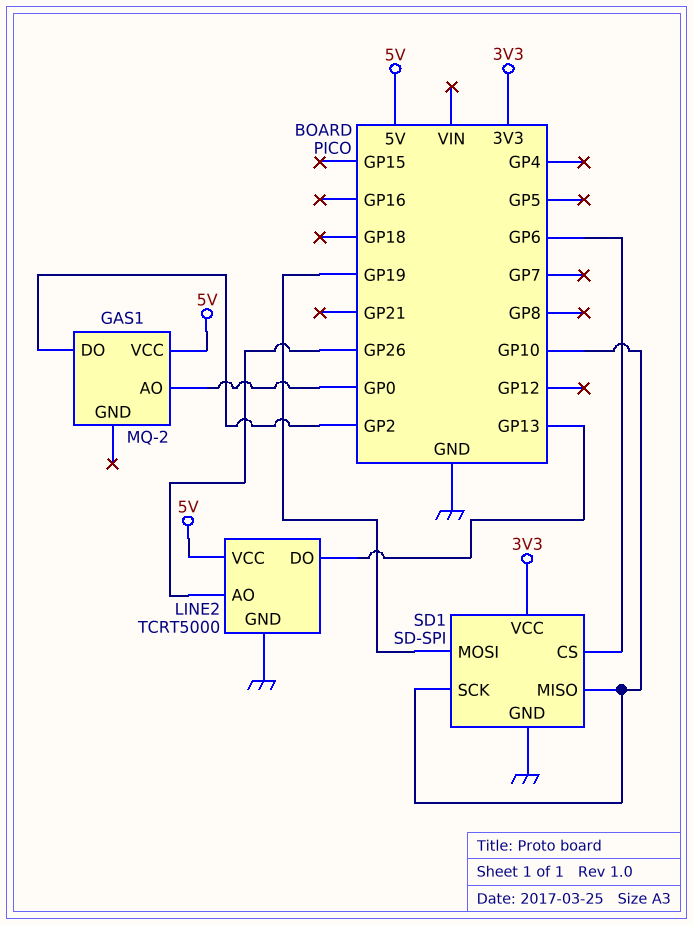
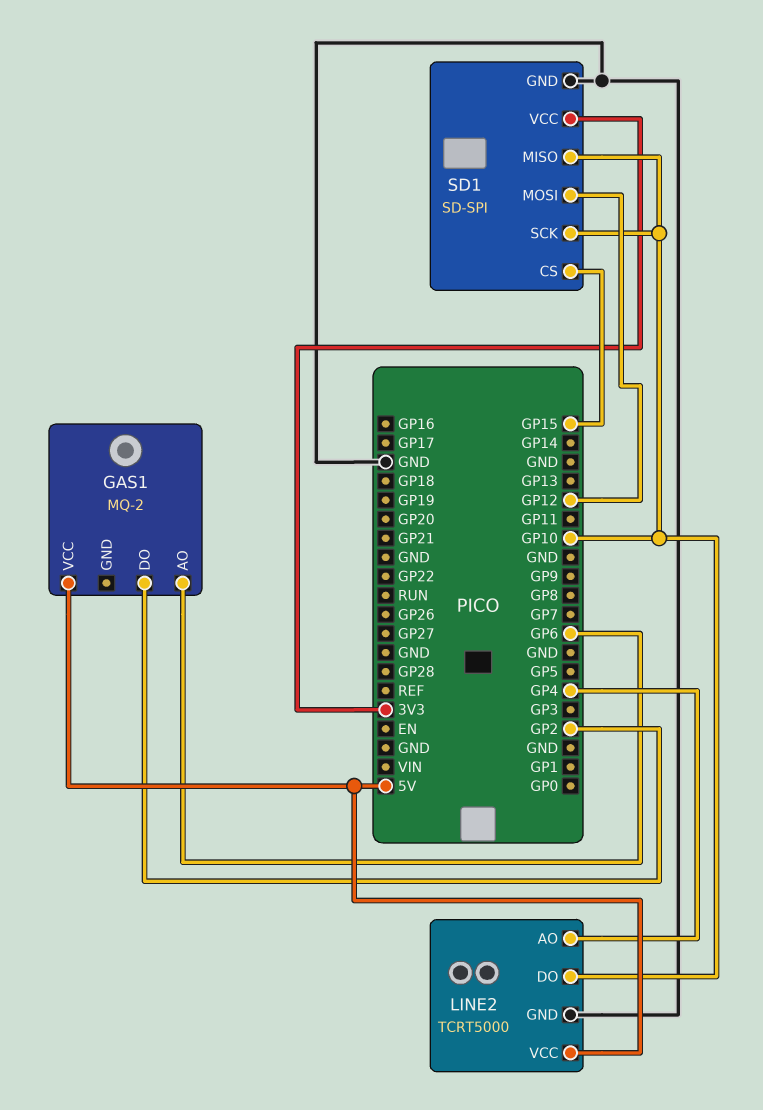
GAS1 pin AO: GP0 -> GP6
LINE2 pin AO: GP26 -> GP4
LINE2 pin DO: GP13 -> GP10
SD1 pin CS: GP6 -> GP15
SD1 pin MOSI: GP19 -> GP12

